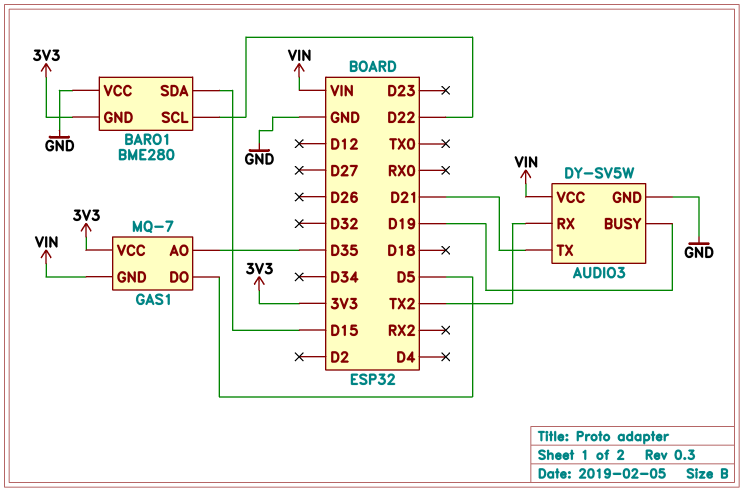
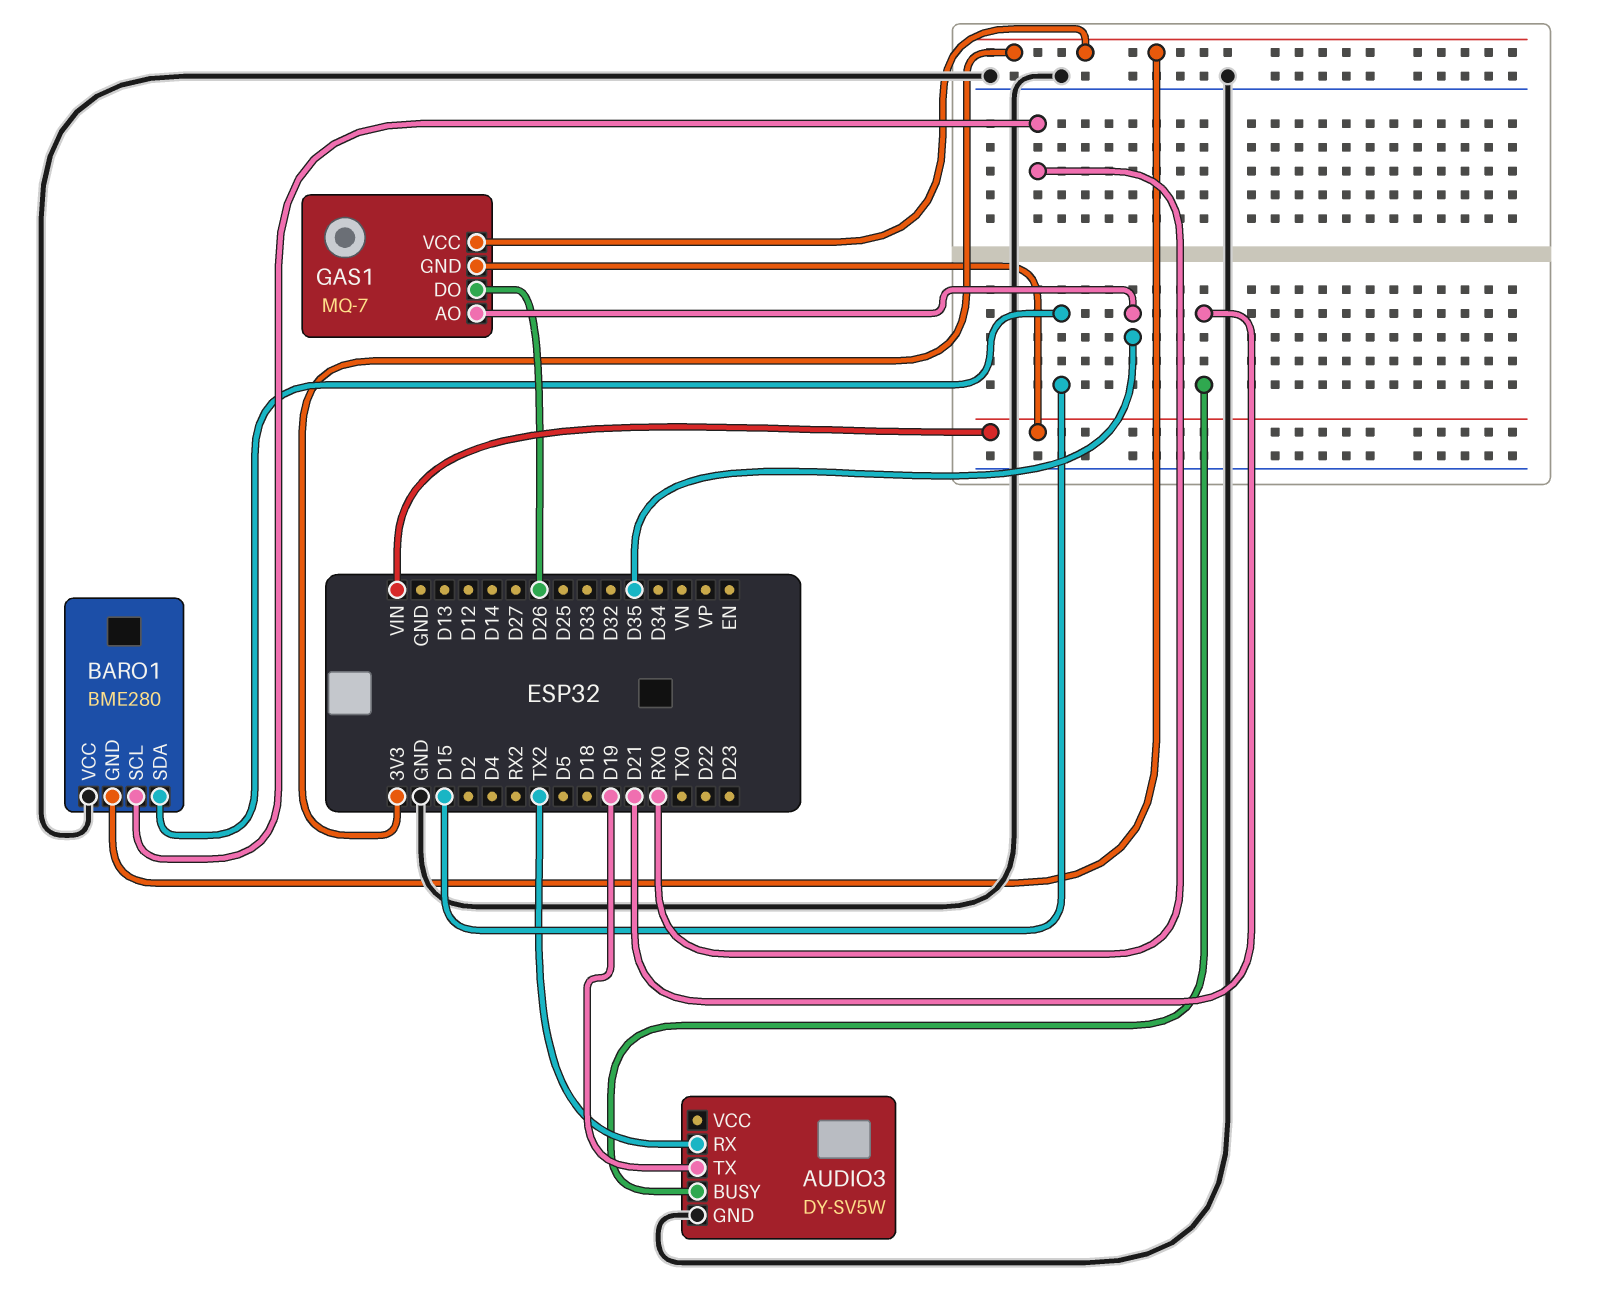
AUDIO3 pin BUSY: D19 -> D21
AUDIO3 pin TX: D21 -> D19
AUDIO3 pin VCC: VIN -> none
BARO1 pin SCL: D22 -> RX0
GAS1 pin DO: D5 -> D26

